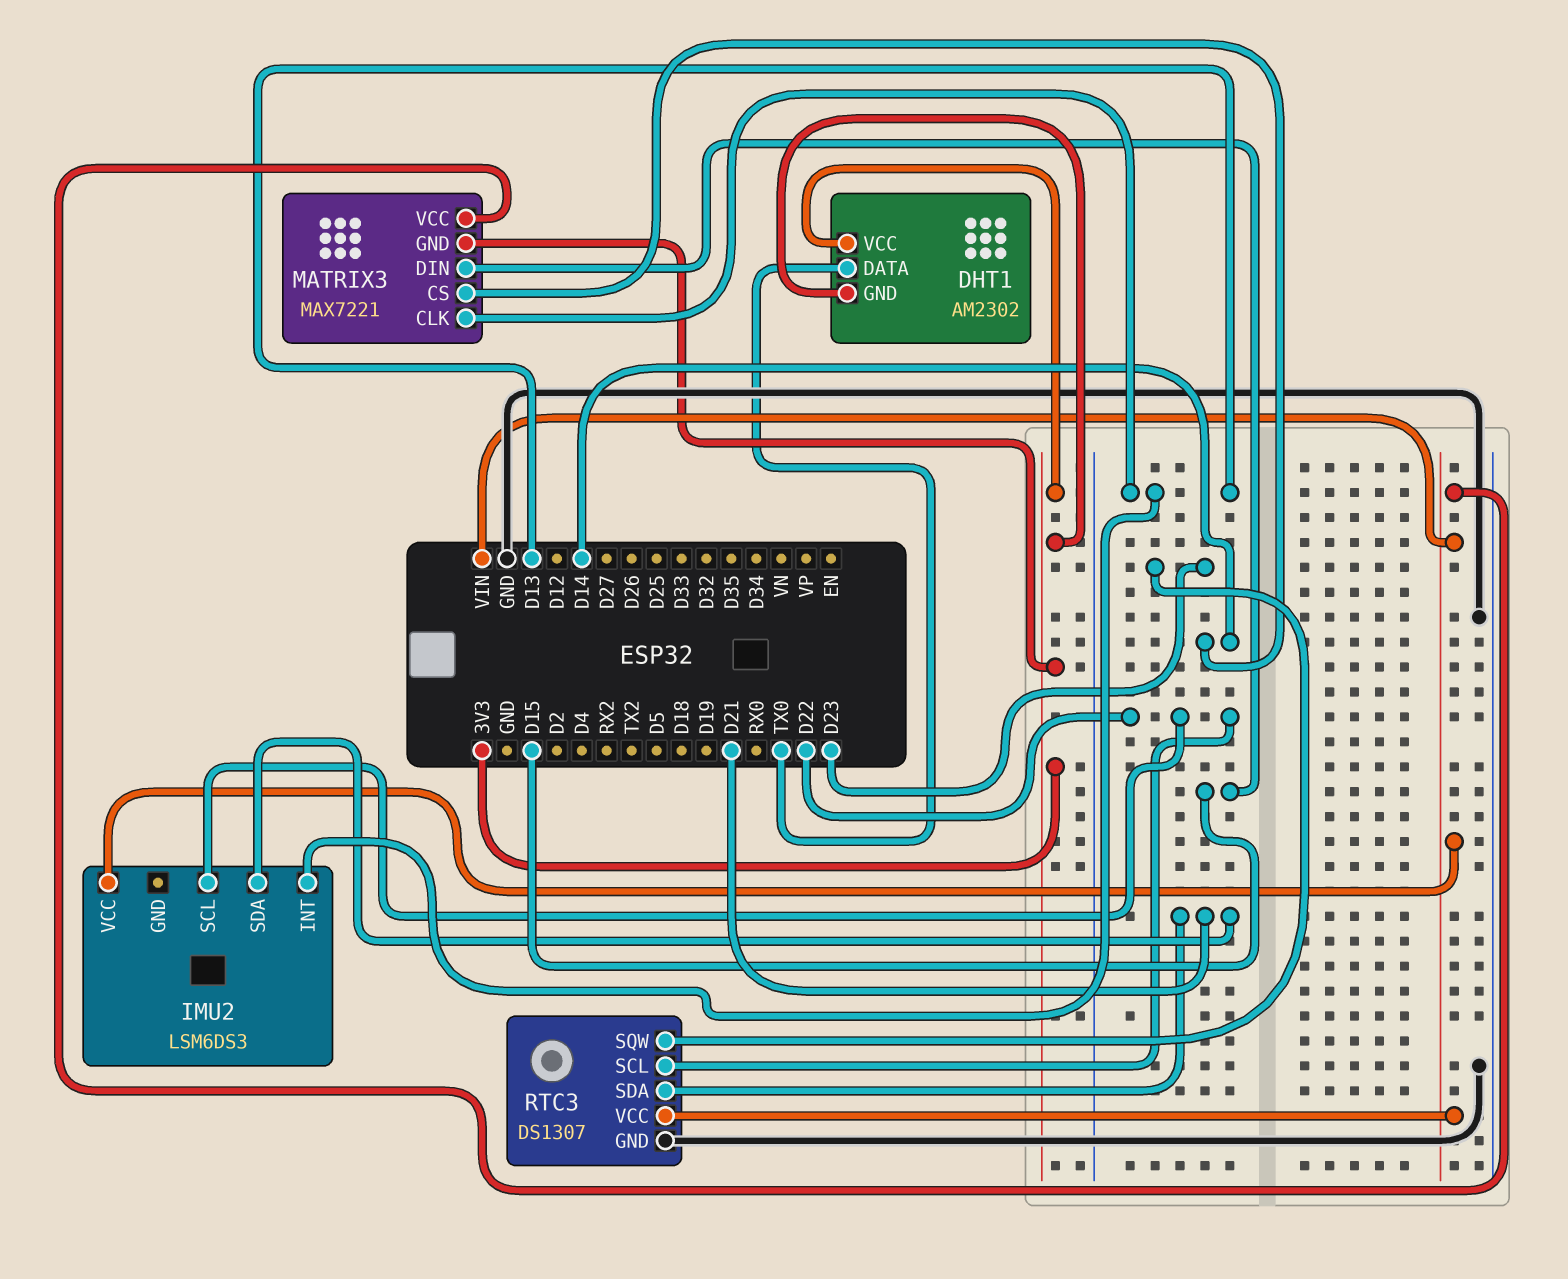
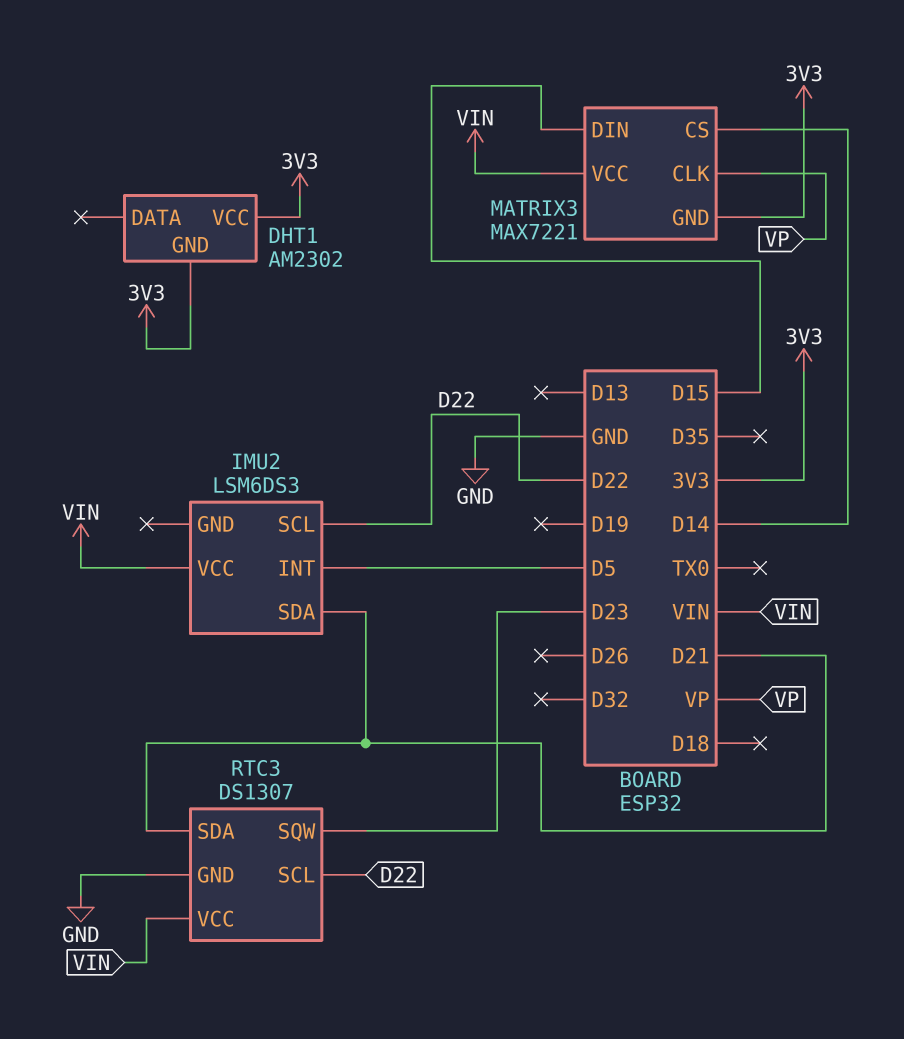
DHT1 pin DATA: TX0 -> none
IMU2 pin INT: D13 -> D5
MATRIX3 pin CLK: D13 -> VP

